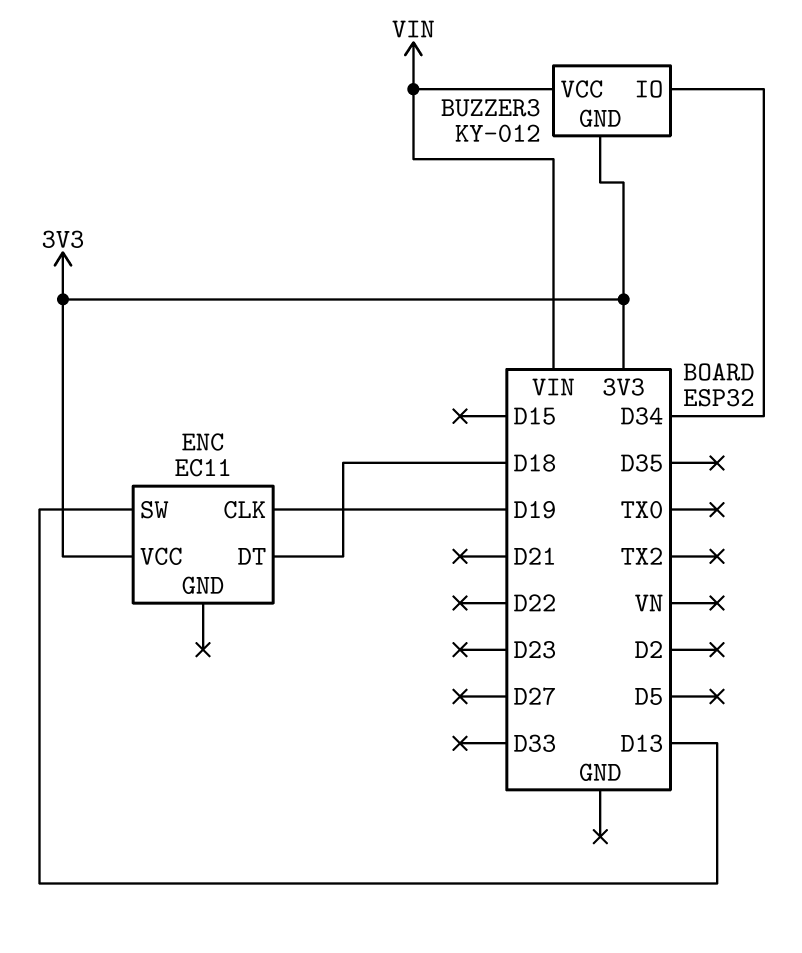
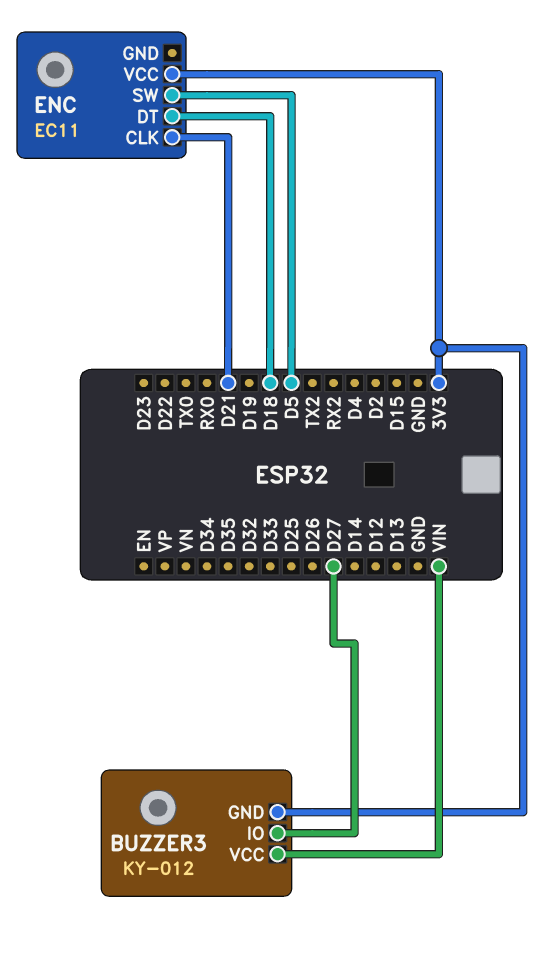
BUZZER3 pin IO: D34 -> D27
ENC pin CLK: D19 -> D21
ENC pin SW: D13 -> D5

